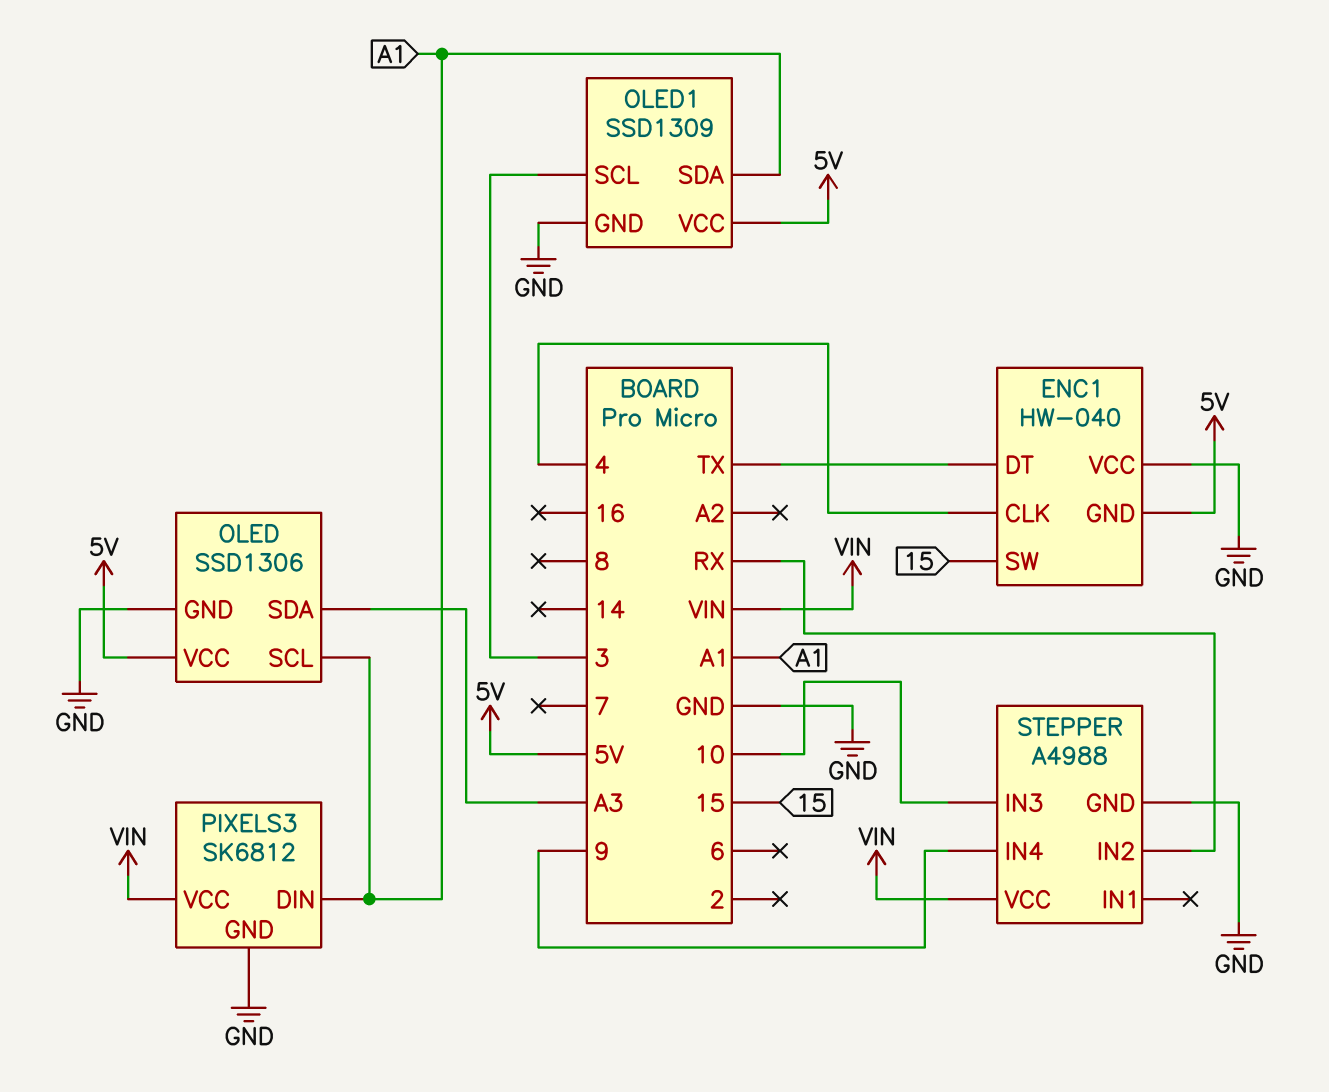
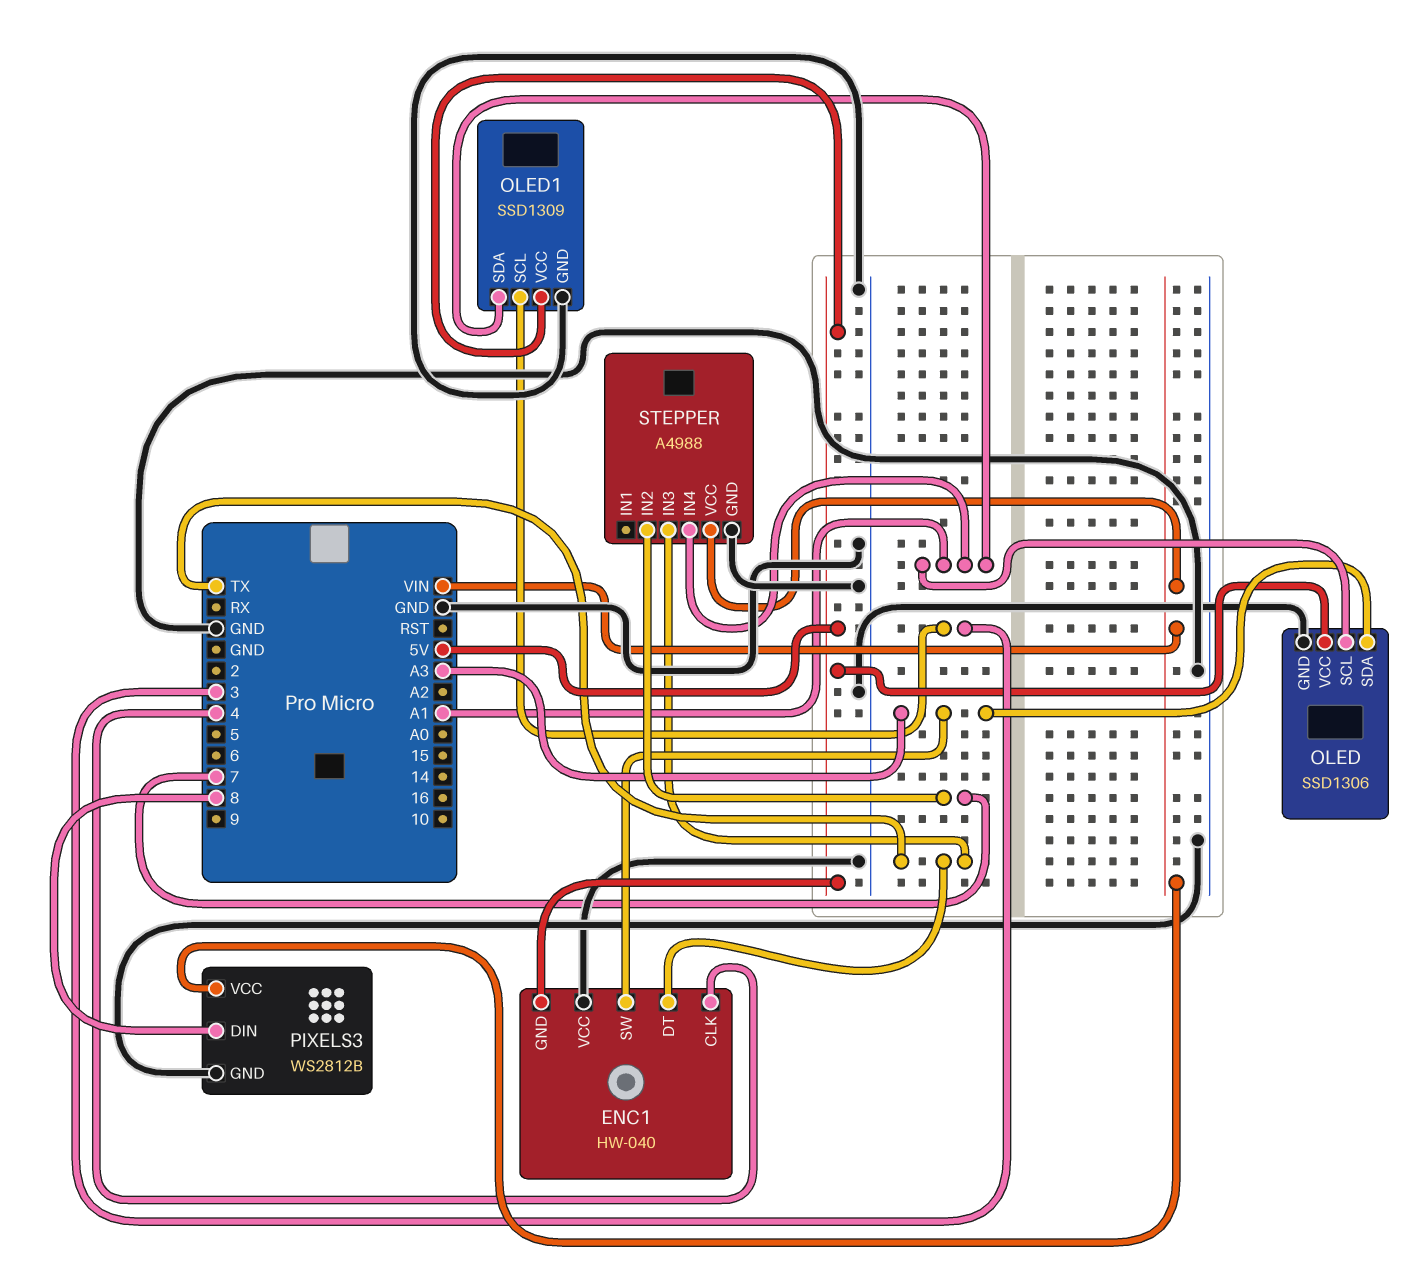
ENC1 pin SW: 15 -> A3
PIXELS3: SK6812 -> WS2812B
PIXELS3 pin DIN: A1 -> 8
STEPPER pin IN2: RX -> 7
STEPPER pin IN3: 10 -> TX
STEPPER pin IN4: 9 -> A1

